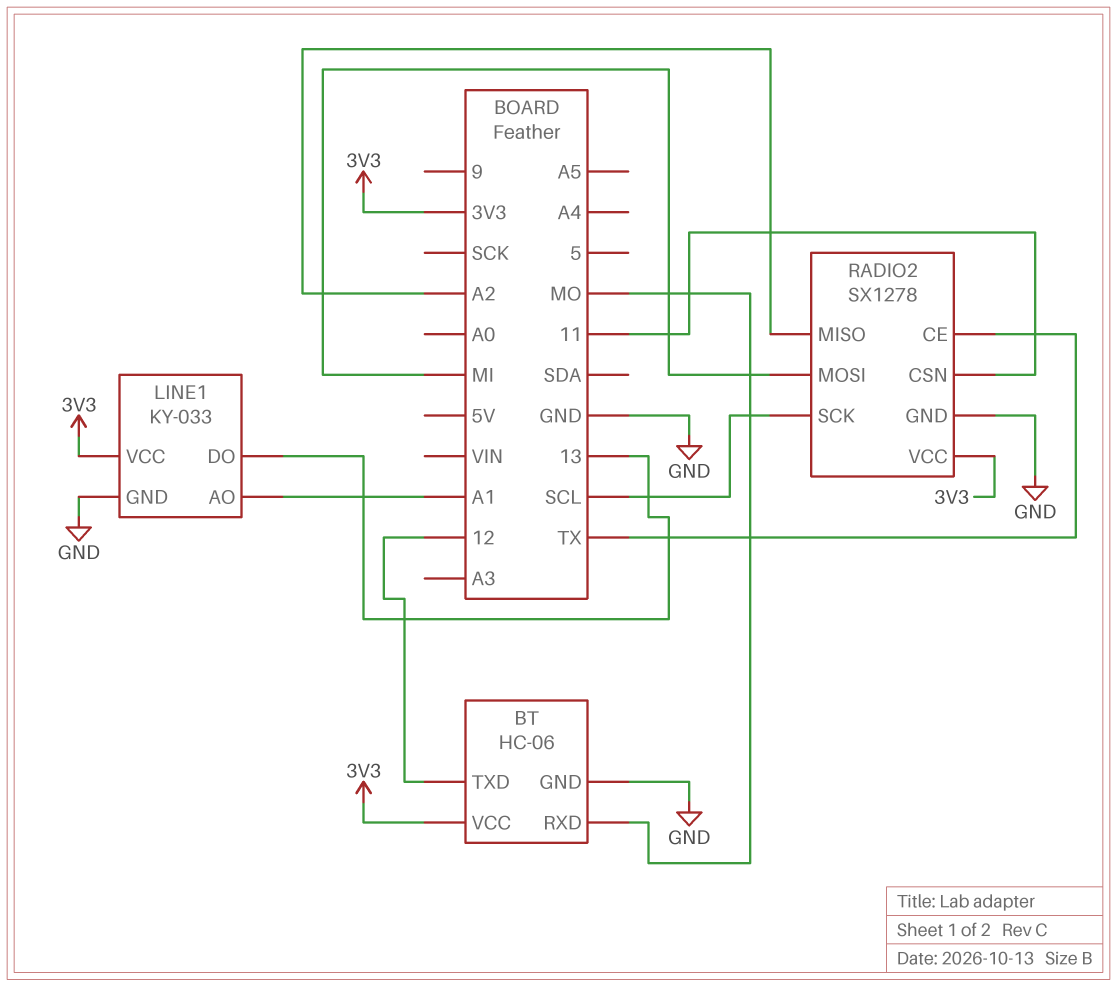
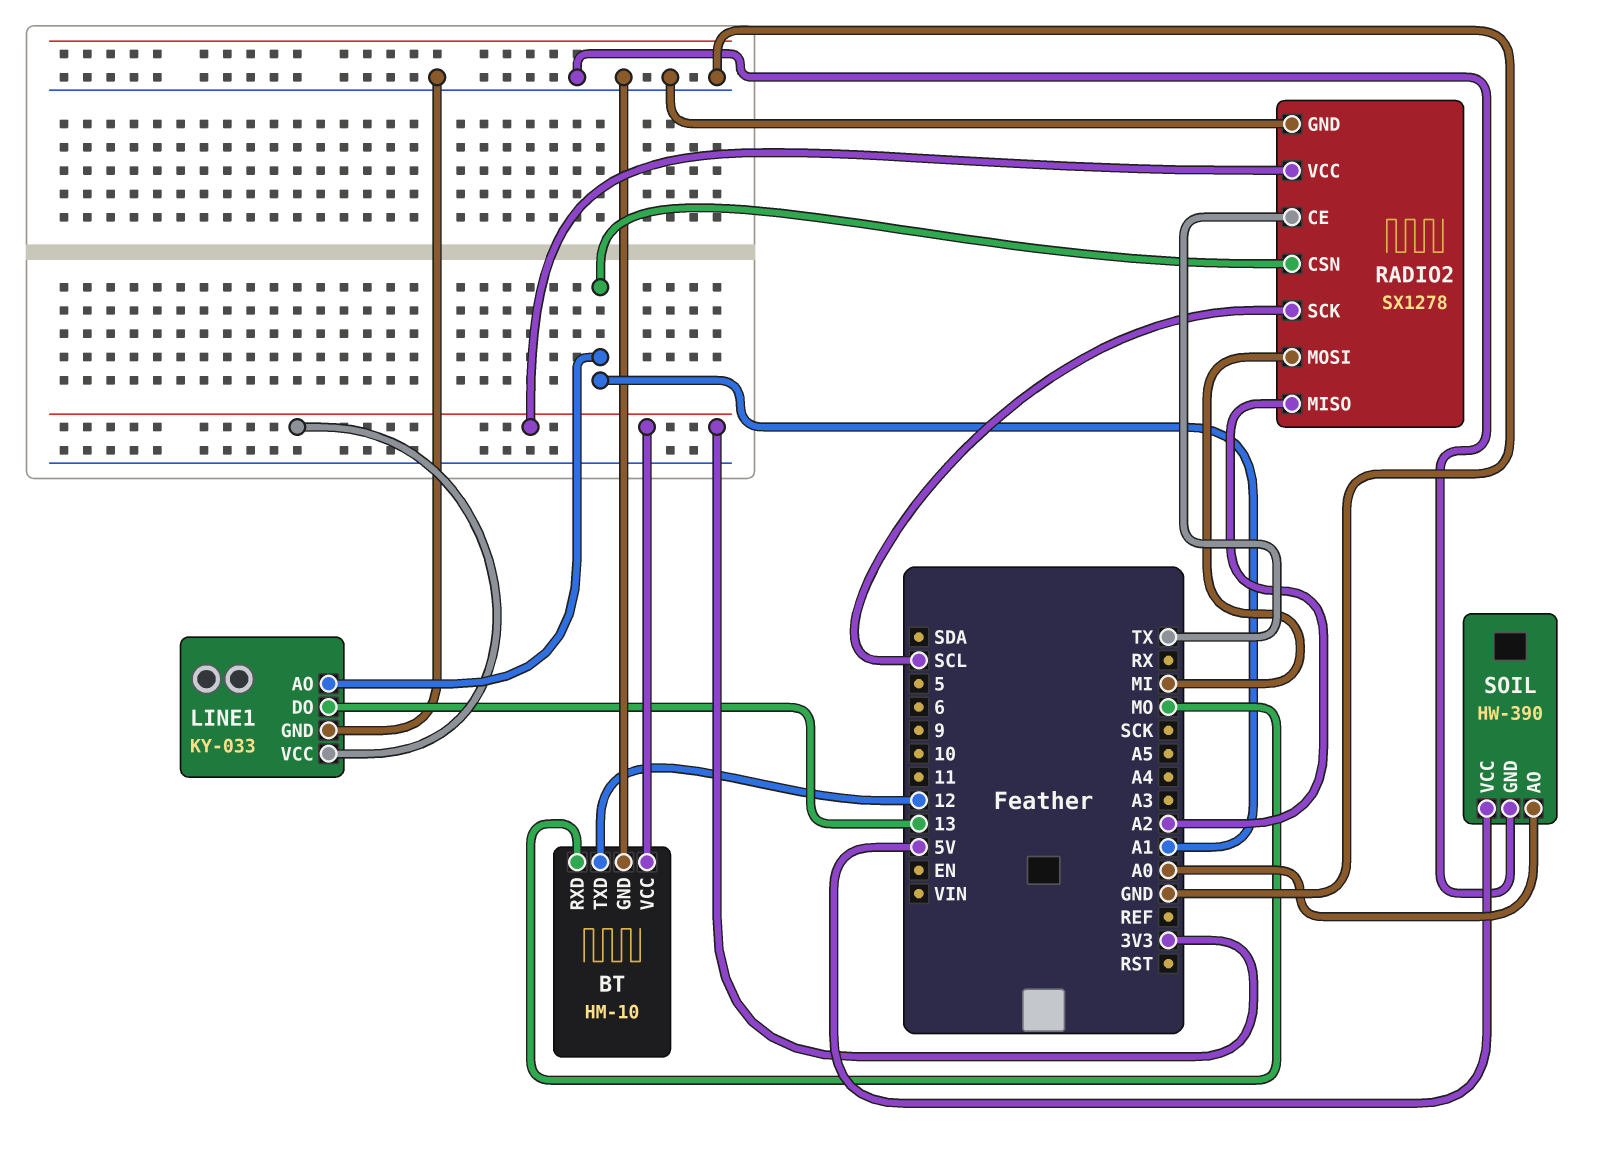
BT: HC-06 -> HM-10
RADIO2 pin CSN: 11 -> A1
SOIL: none -> HW-390
SOIL pin AO: none -> A0
SOIL pin GND: none -> GND
SOIL pin VCC: none -> 5V

